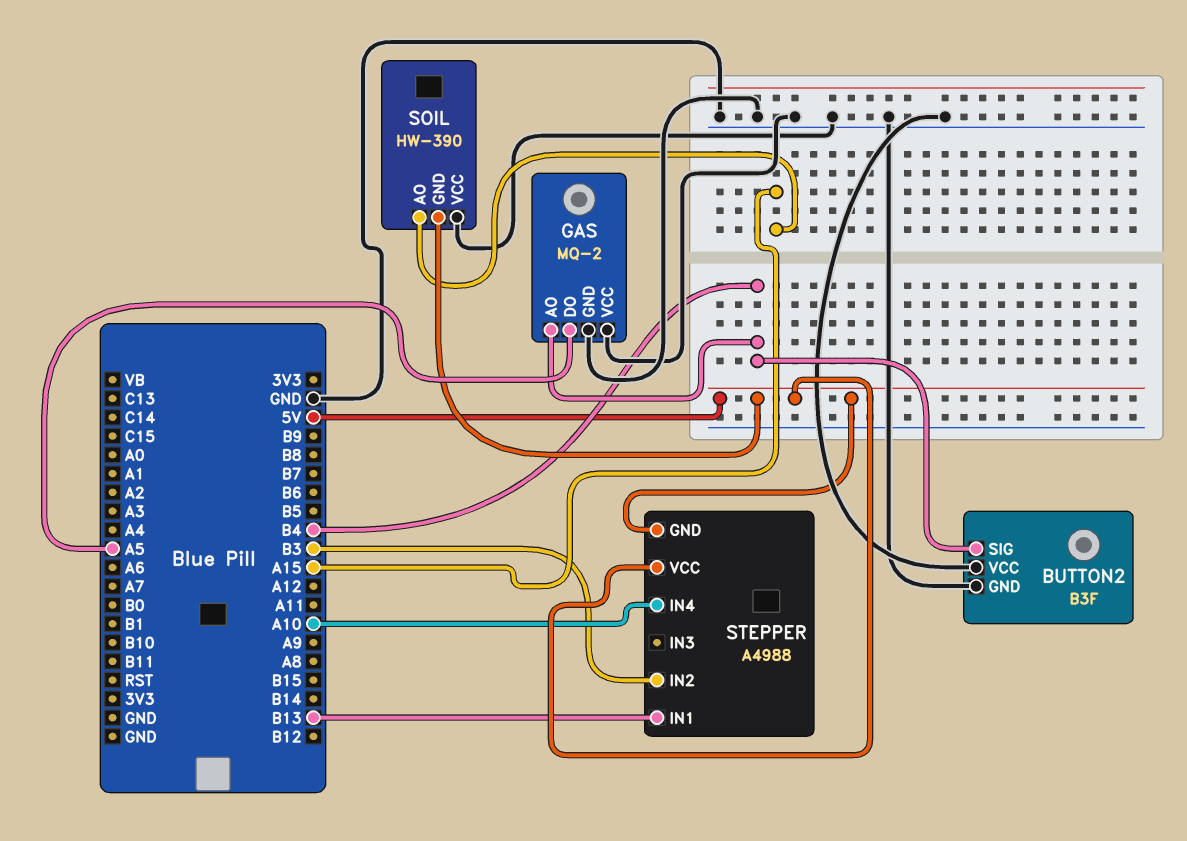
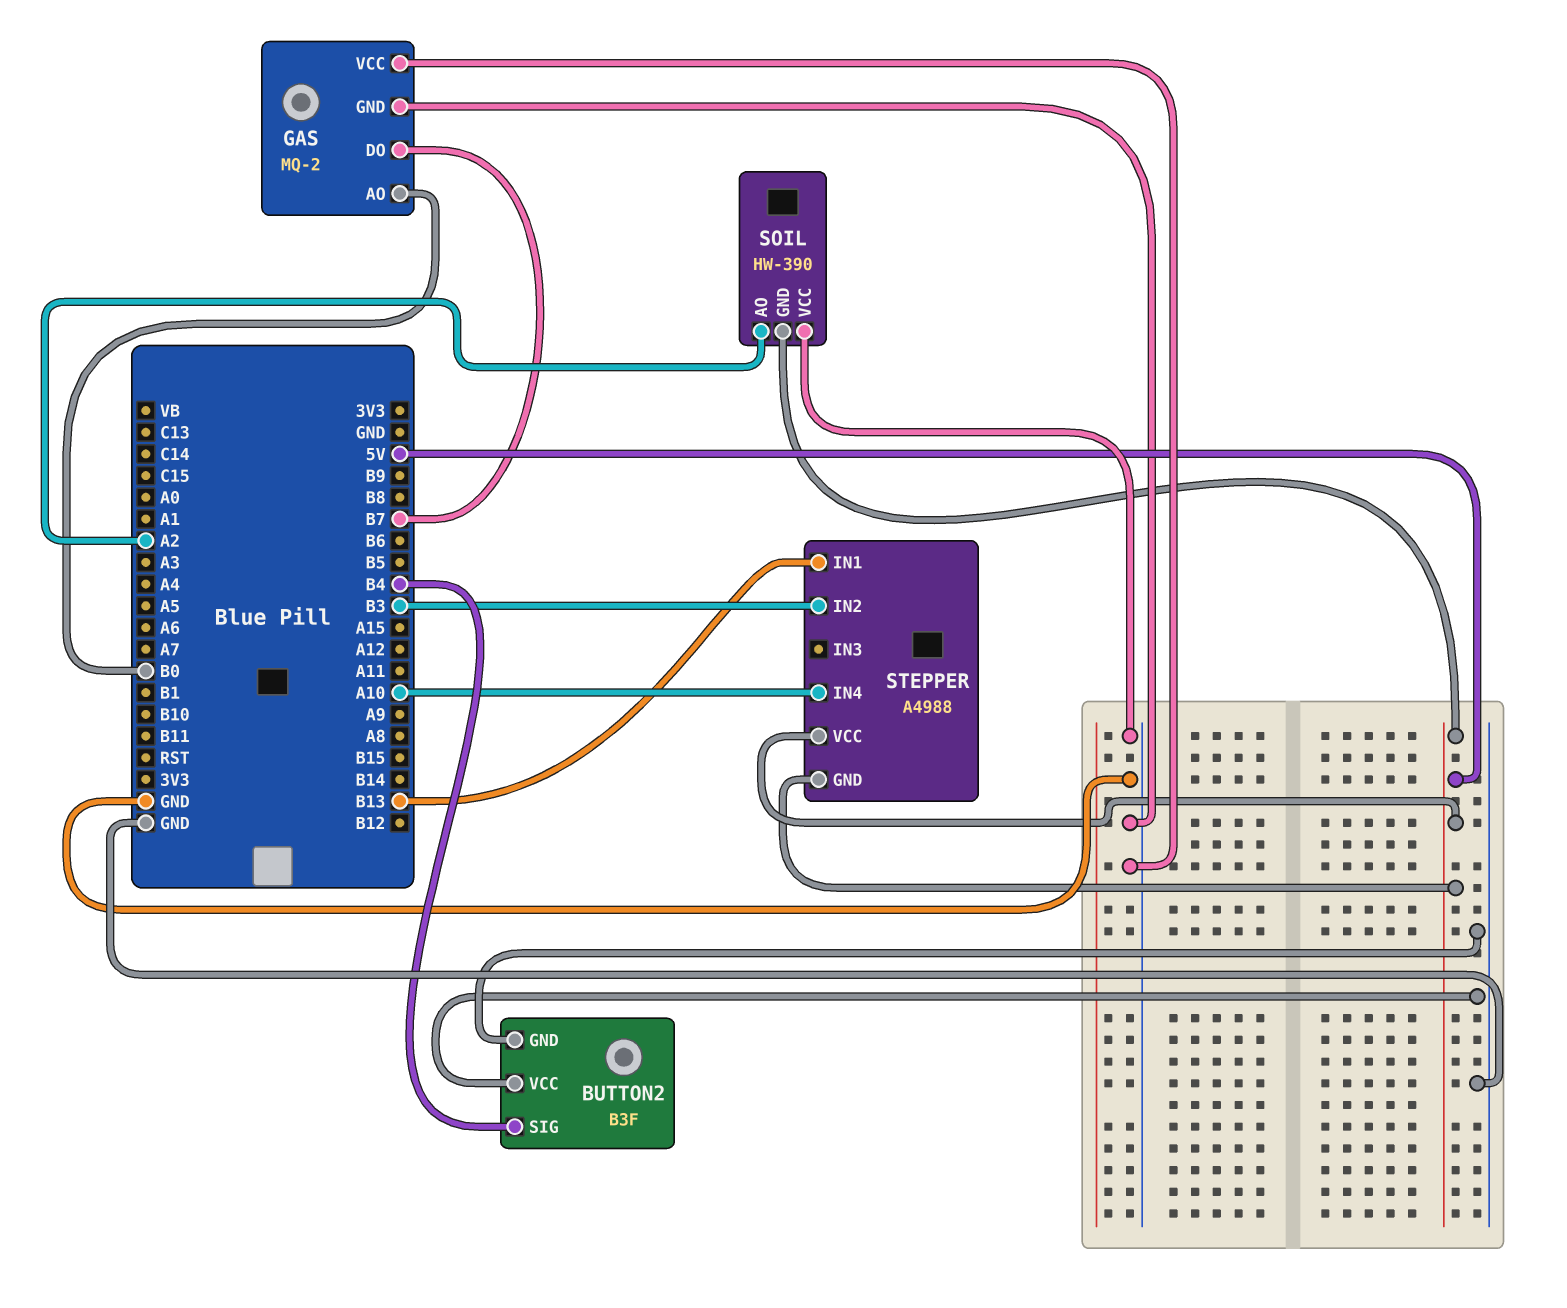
GAS pin AO: B4 -> B0
GAS pin DO: A5 -> B7
SOIL pin AO: A15 -> A2

